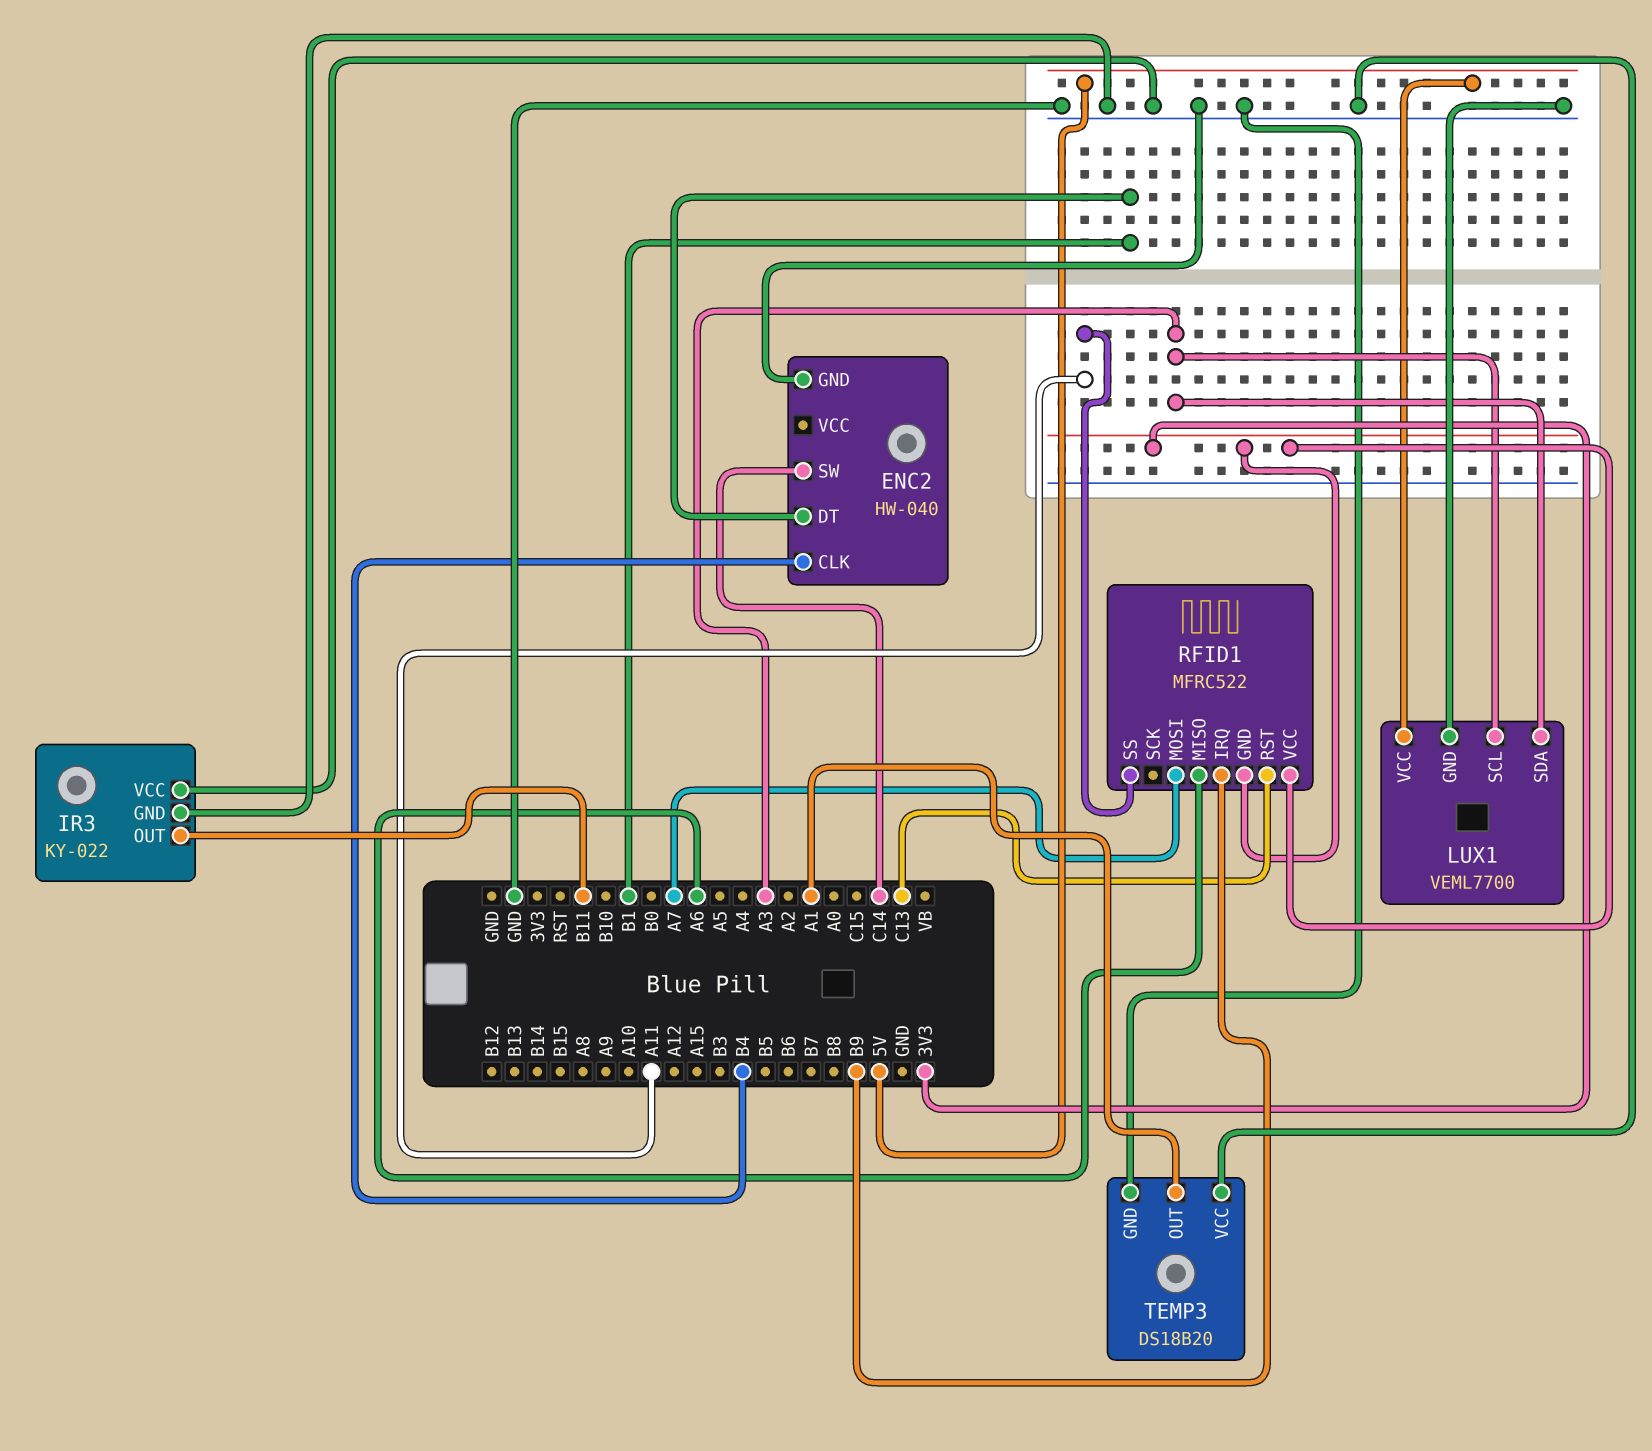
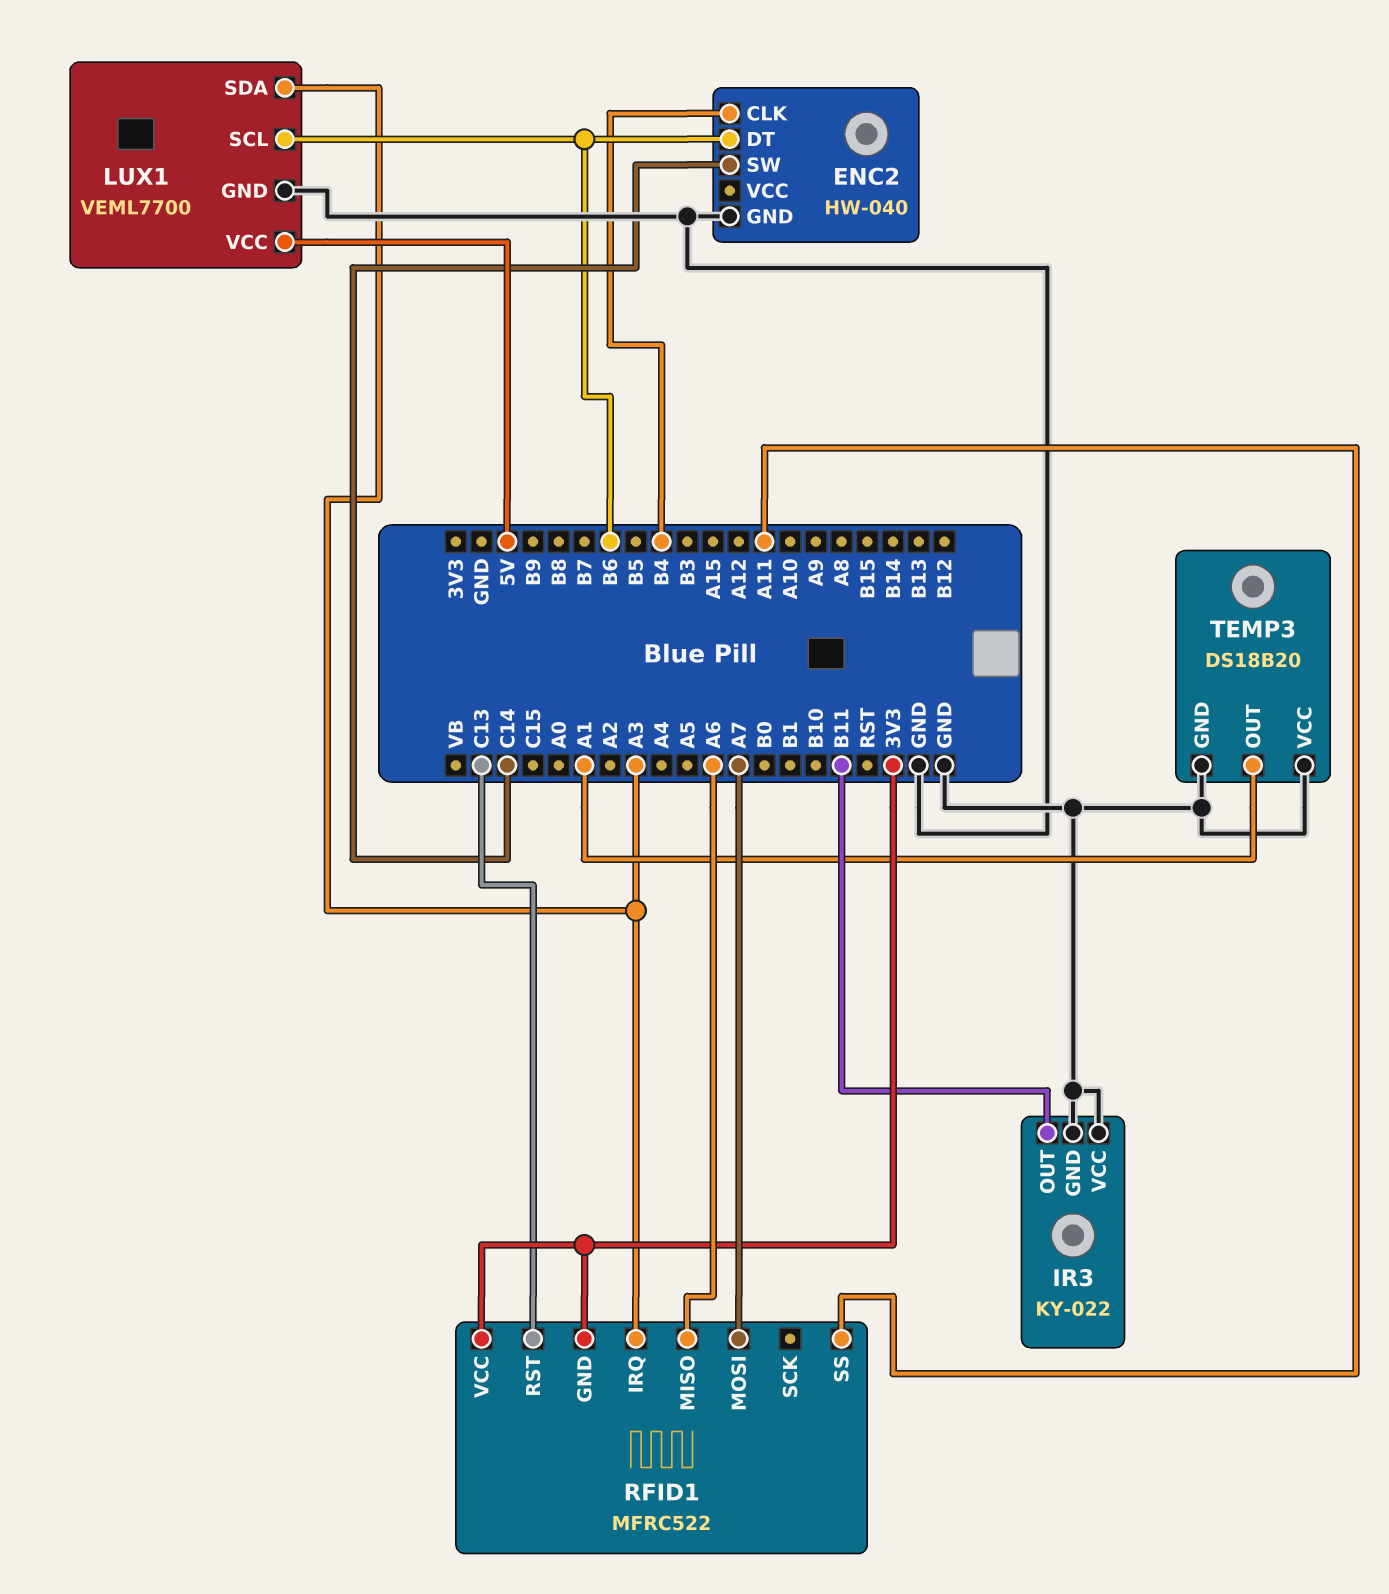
ENC2 pin DT: B1 -> B6
LUX1 pin SCL: A3 -> B6
RFID1 pin IRQ: B9 -> A3

